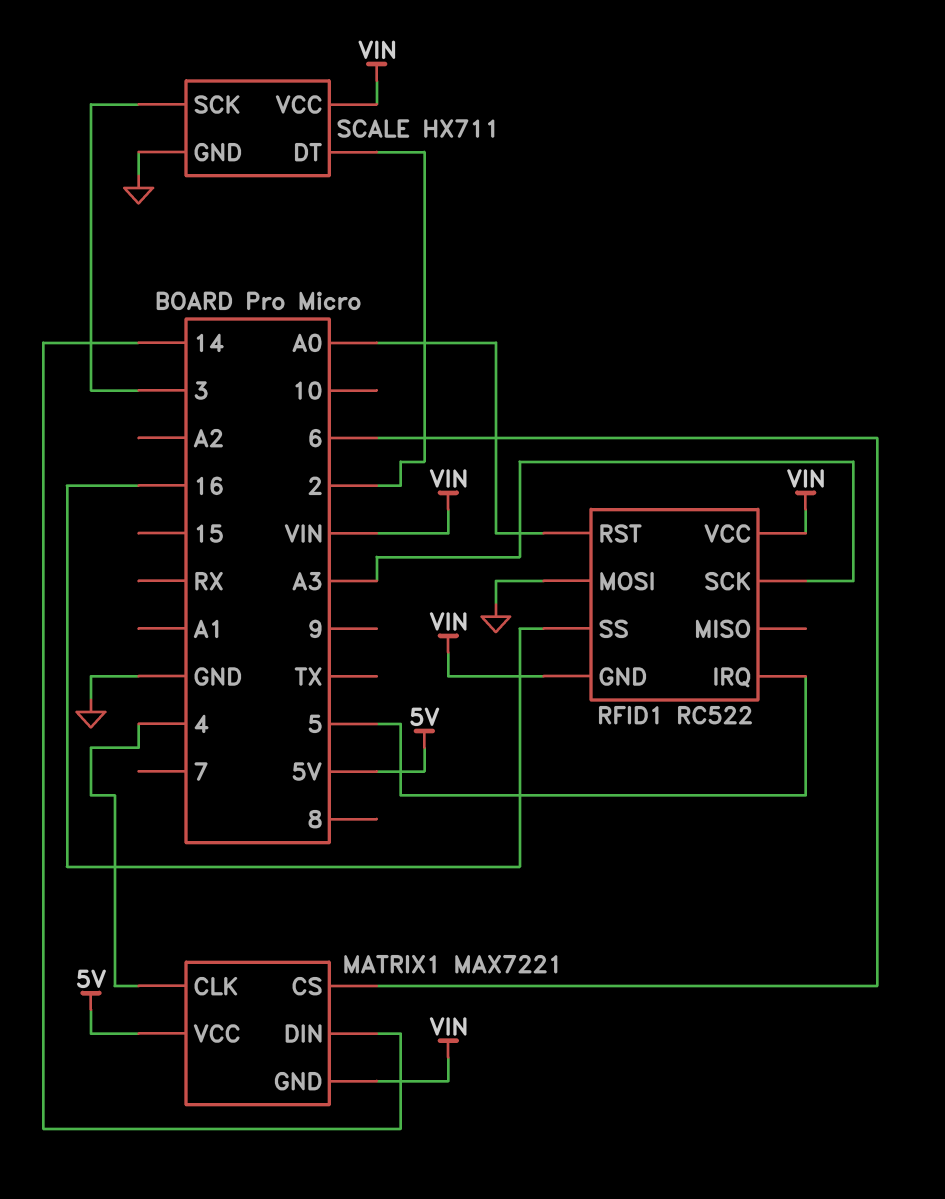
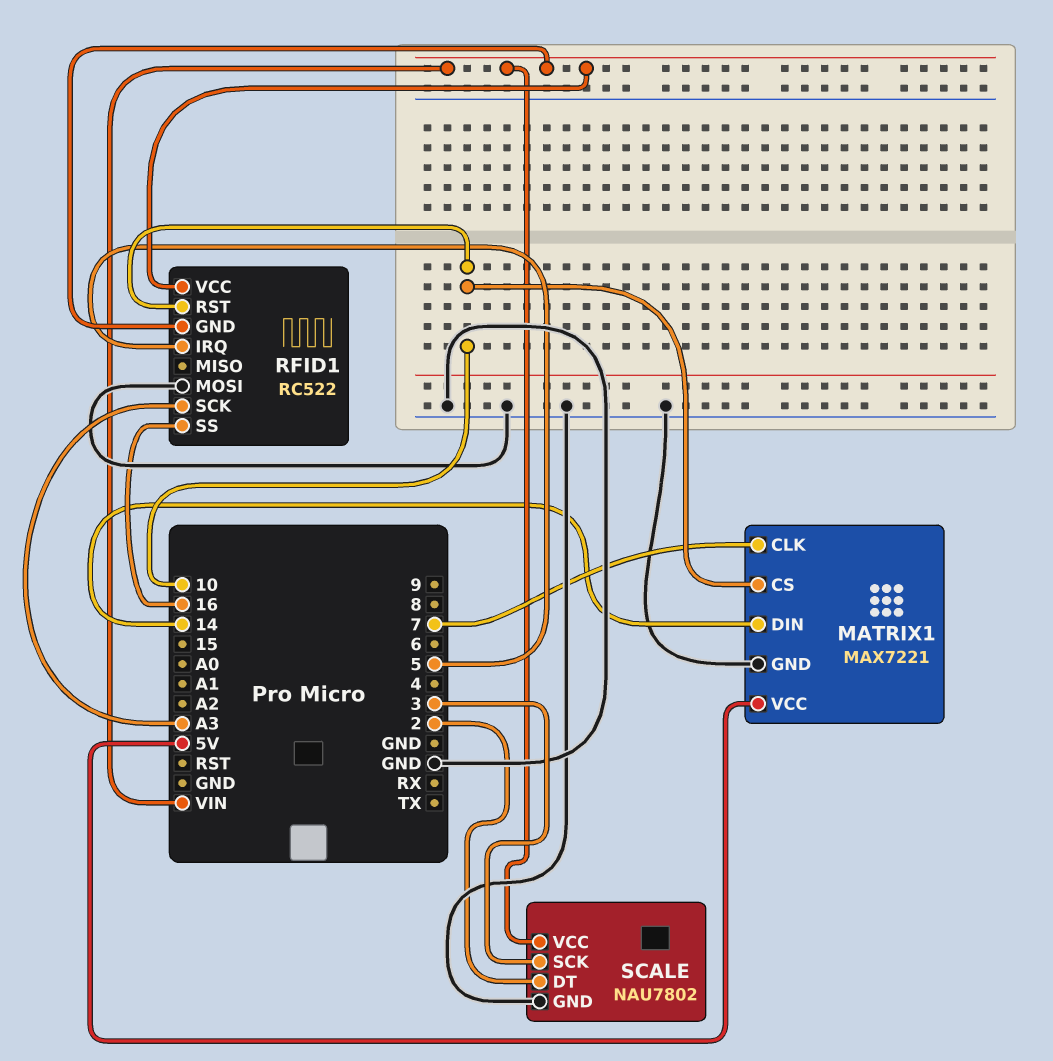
MATRIX1 pin CLK: 4 -> 7
MATRIX1 pin CS: 6 -> 10
MATRIX1 pin GND: VIN -> GND
RFID1 pin RST: A0 -> 10
SCALE: HX711 -> NAU7802

